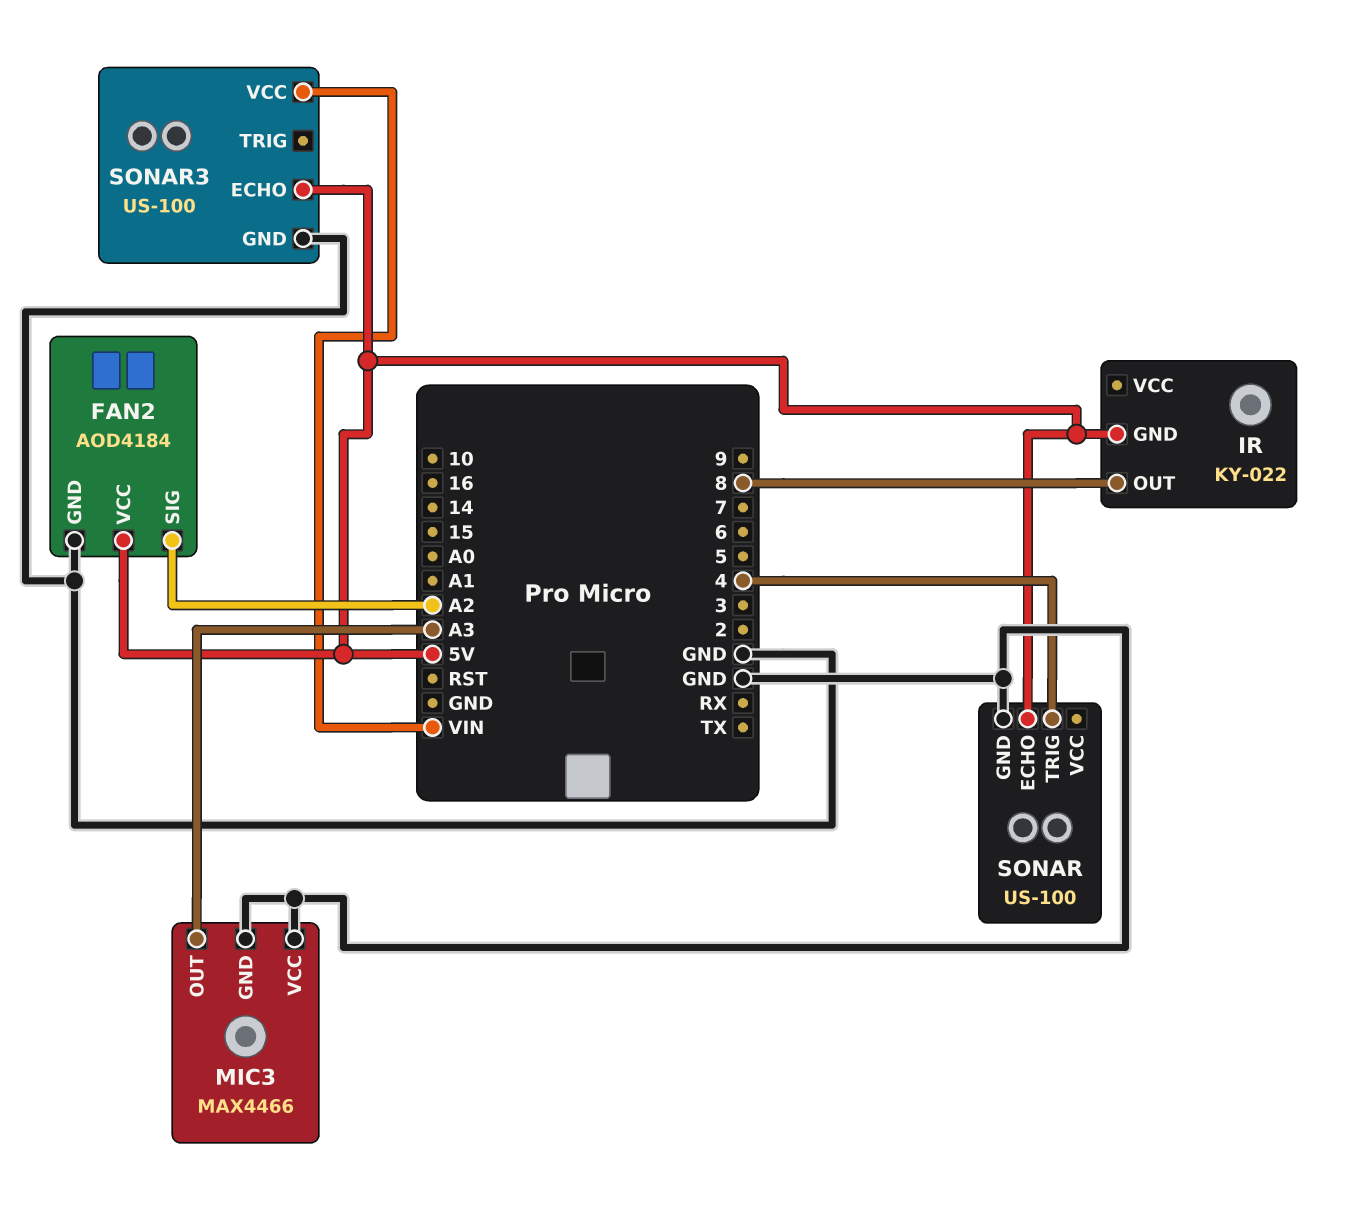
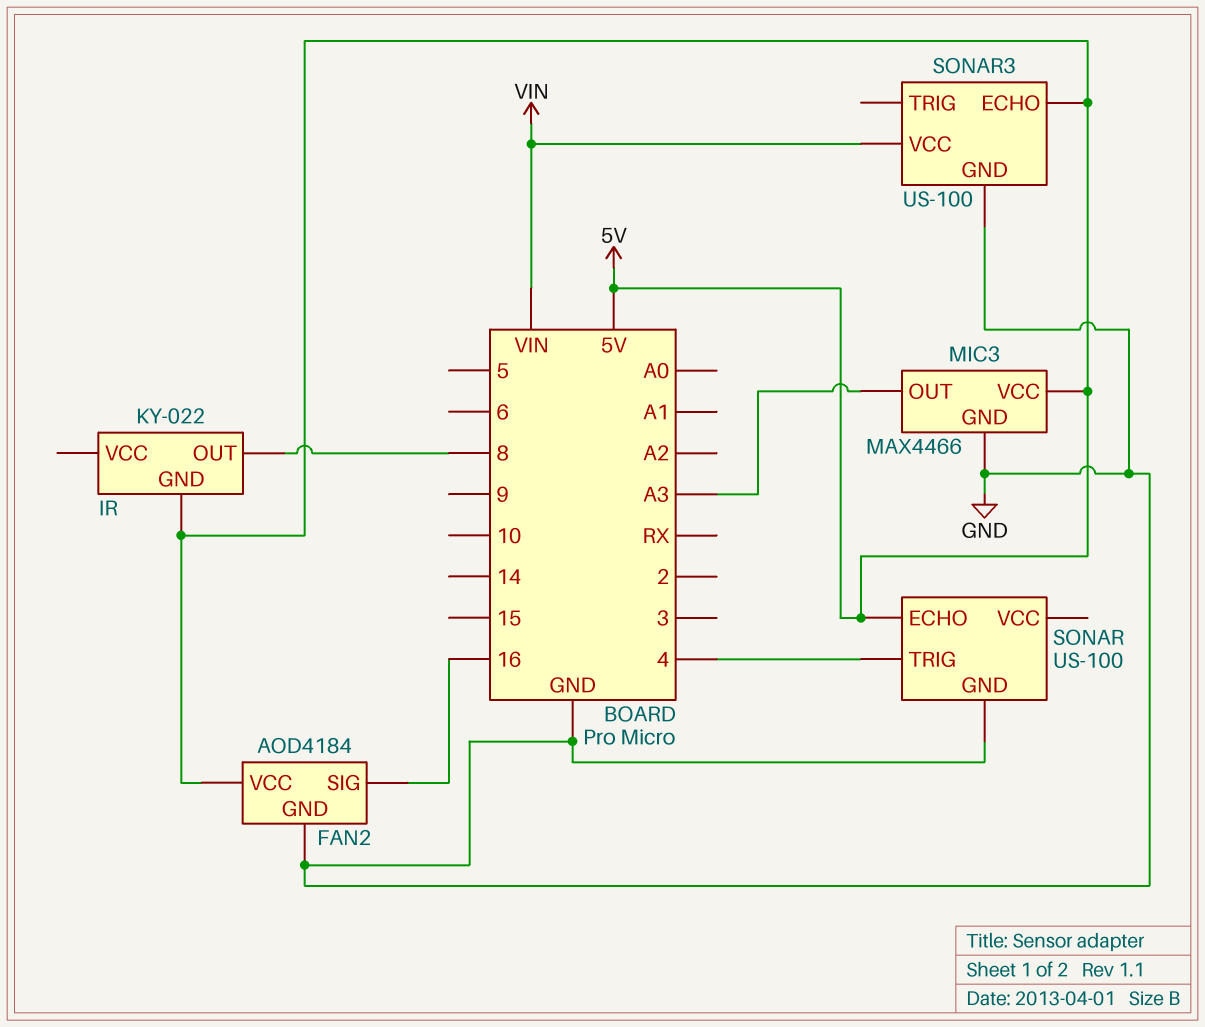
FAN2 pin SIG: A2 -> 16
MIC3 pin VCC: GND -> 5V

